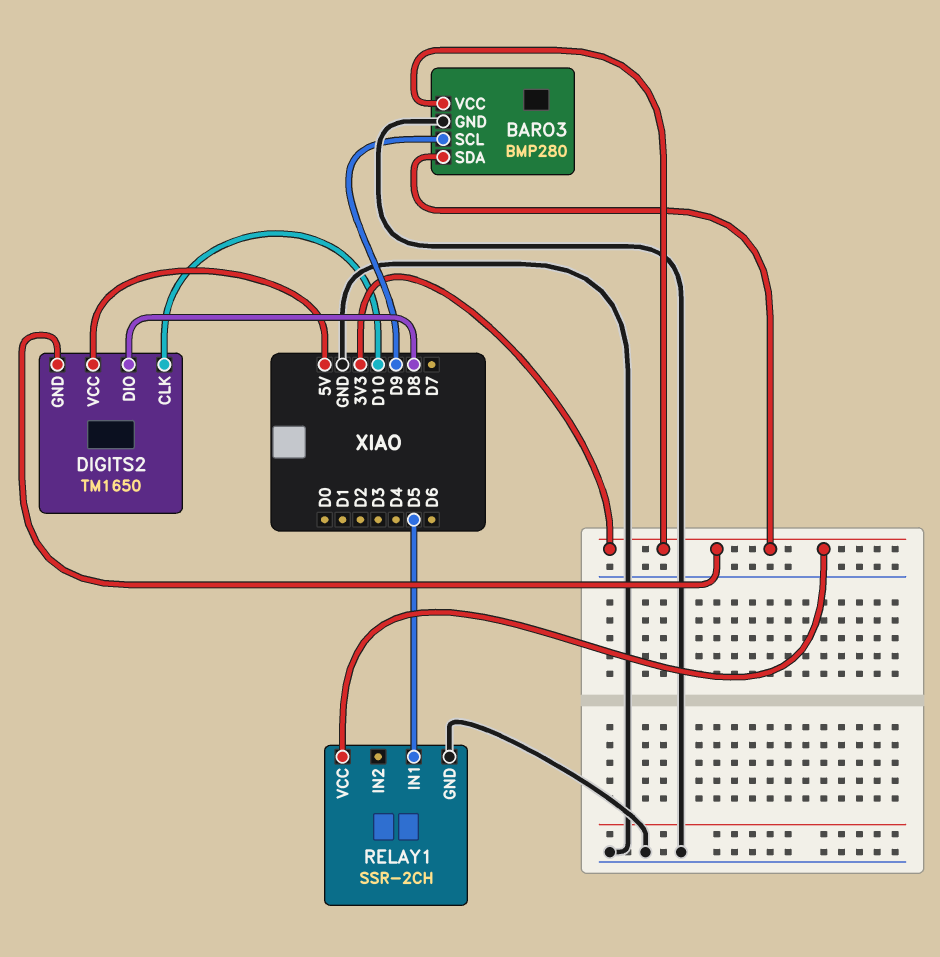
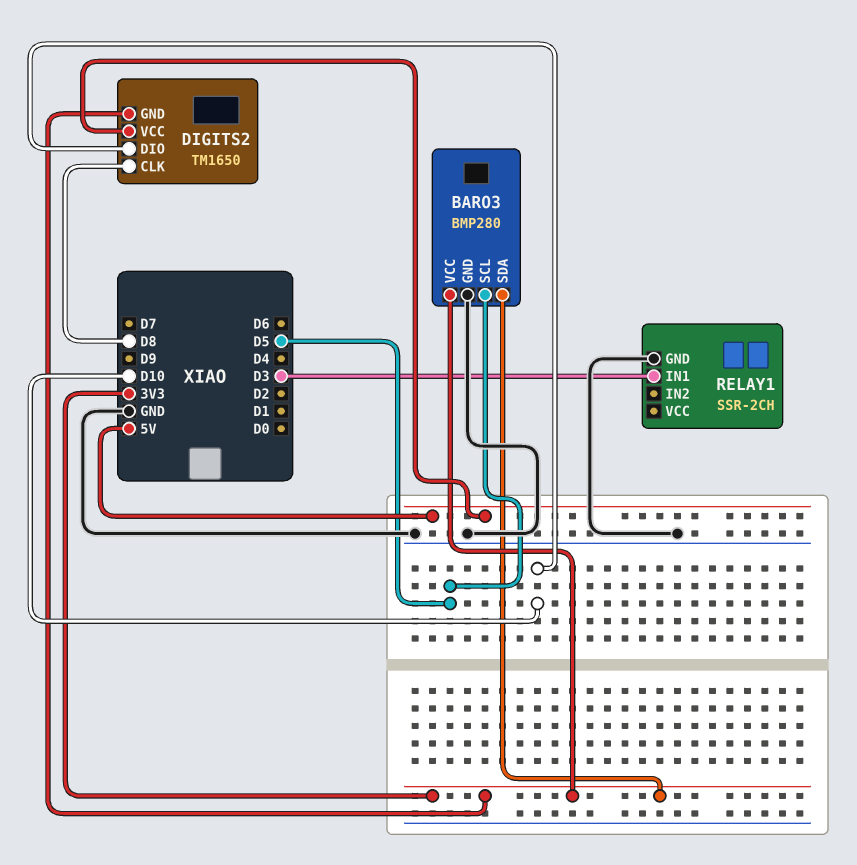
BARO3 pin SCL: D9 -> D5
DIGITS2 pin CLK: D10 -> D8
DIGITS2 pin DIO: D8 -> D10
RELAY1 pin IN1: D5 -> D3
RELAY1 pin VCC: 3V3 -> none

